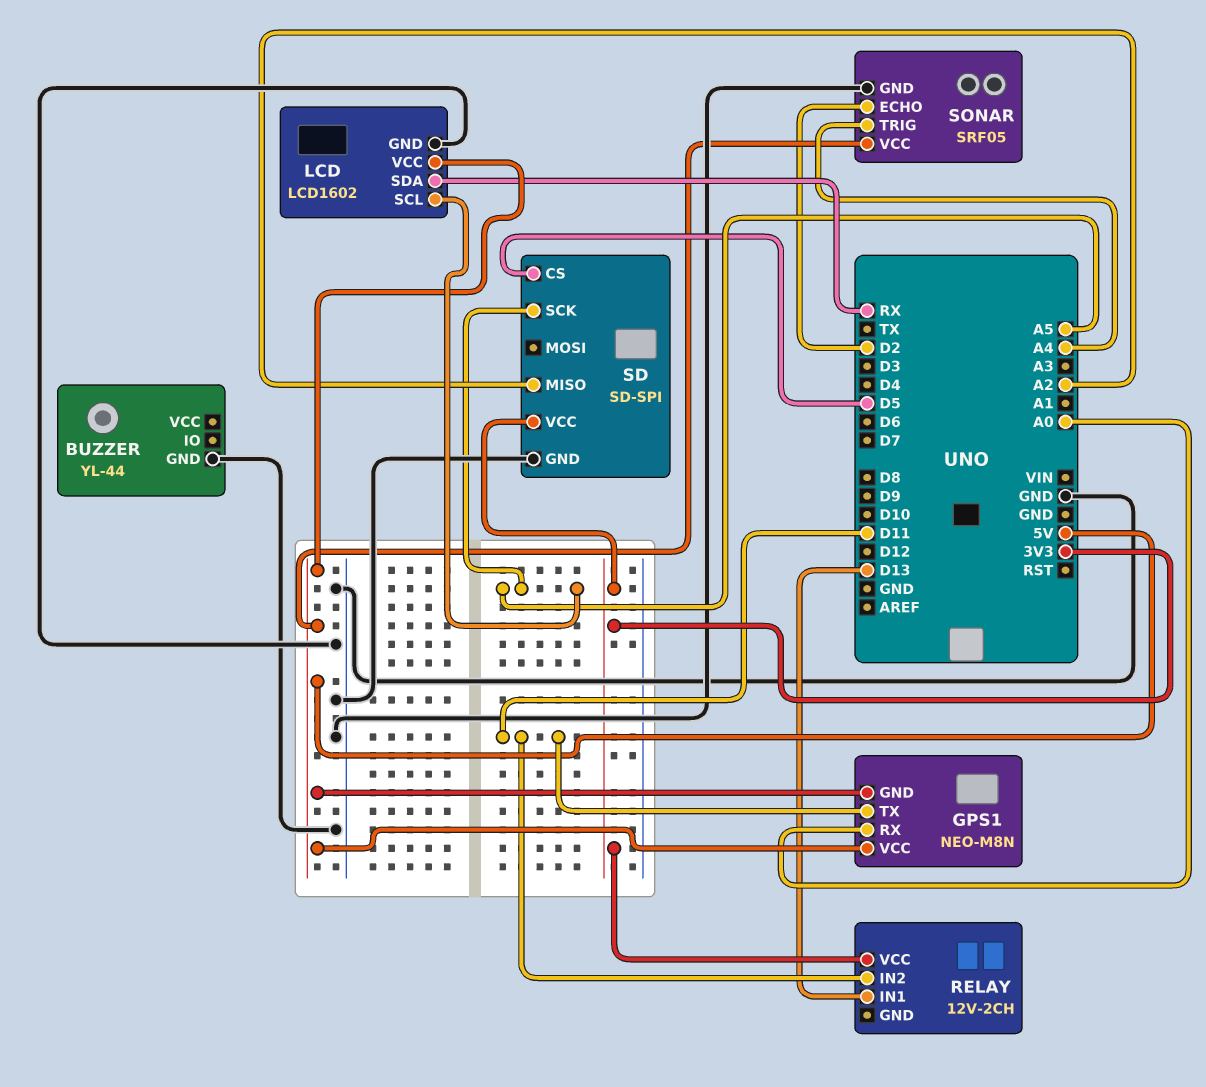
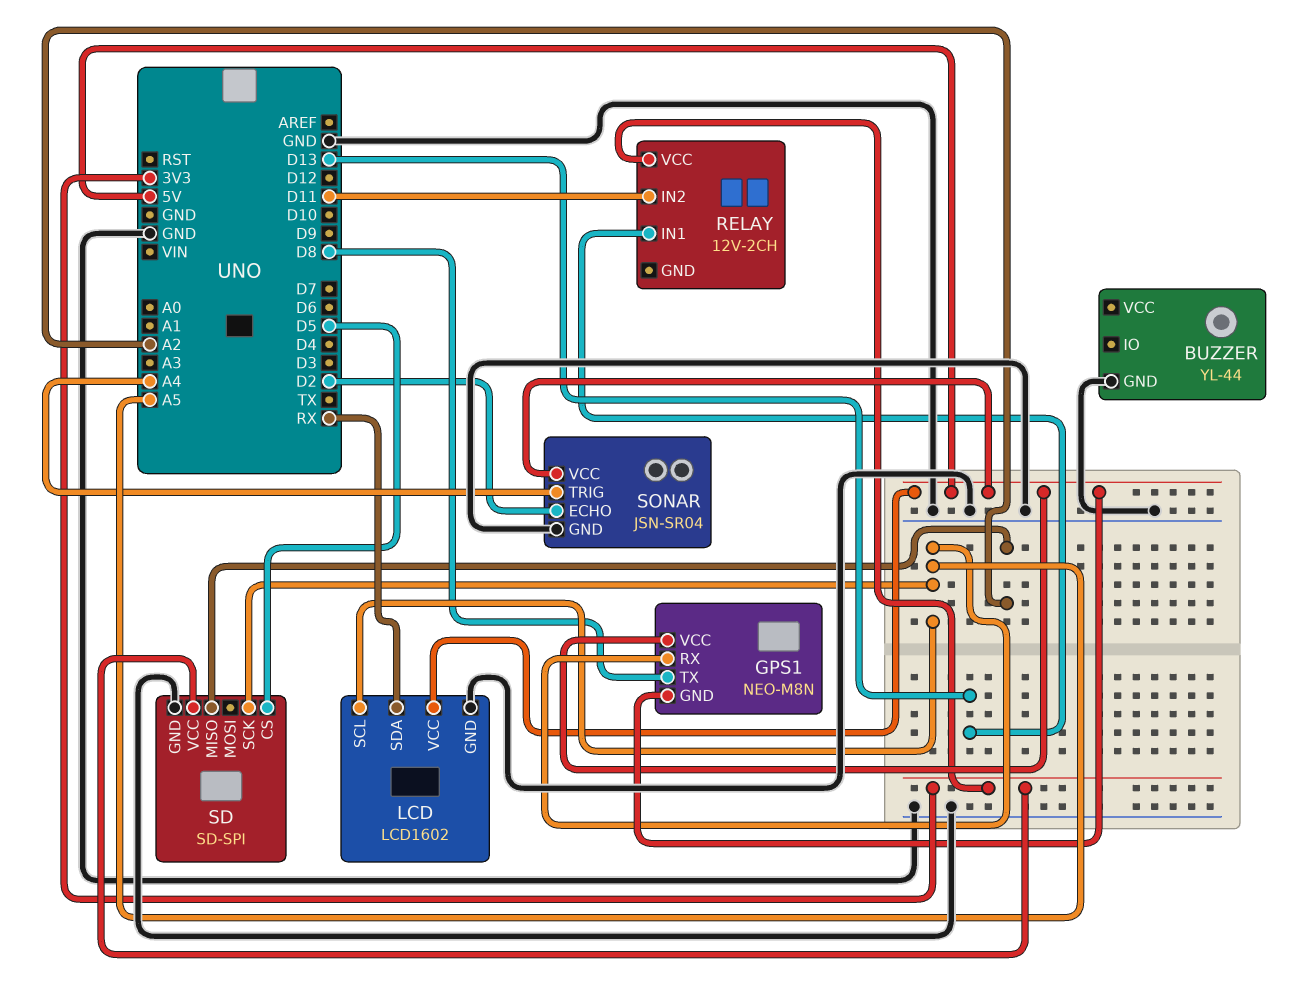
GPS1 pin RX: A0 -> A5
GPS1 pin TX: D11 -> D8
SONAR: SRF05 -> JSN-SR04

